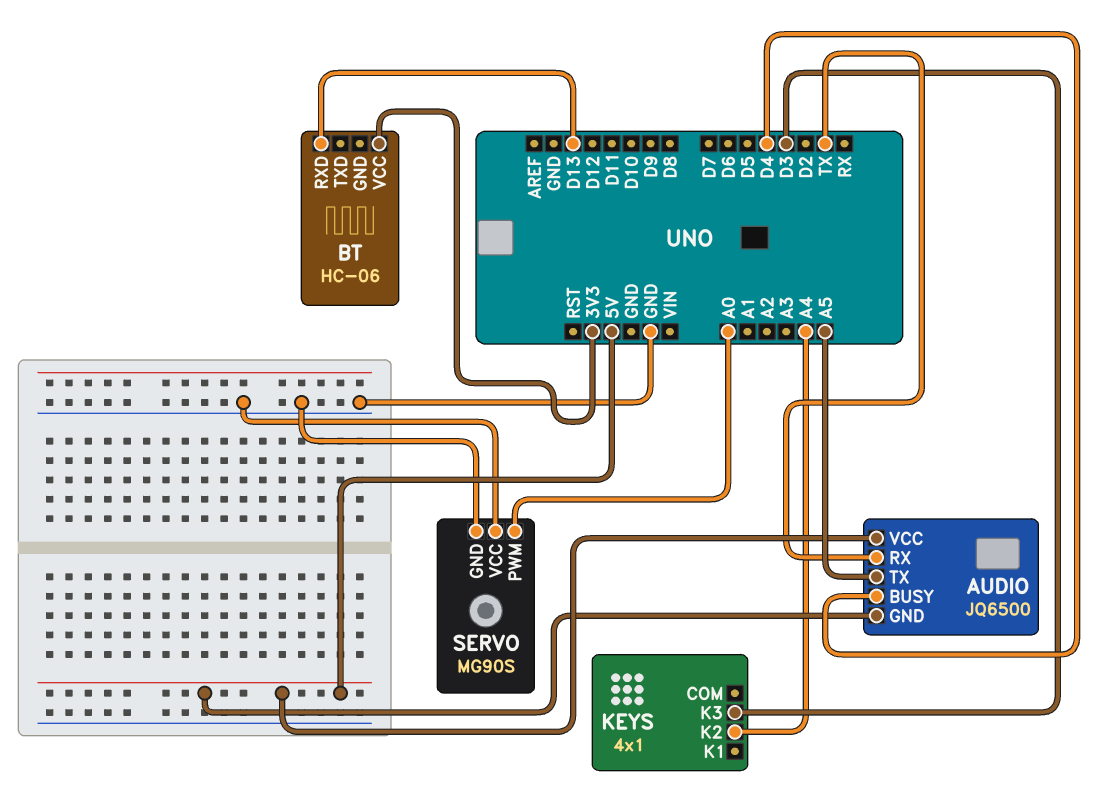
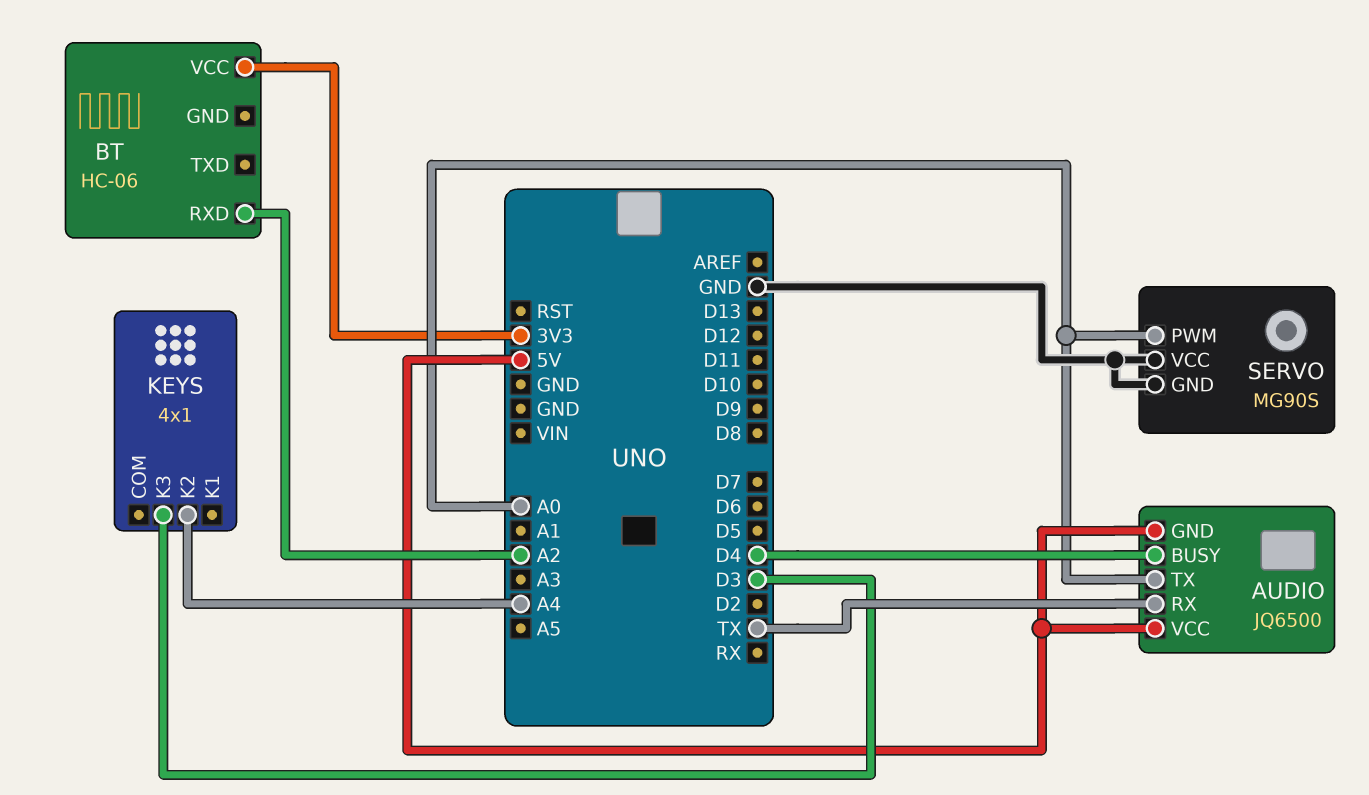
AUDIO pin TX: A5 -> A0
BT pin RXD: D13 -> A2

